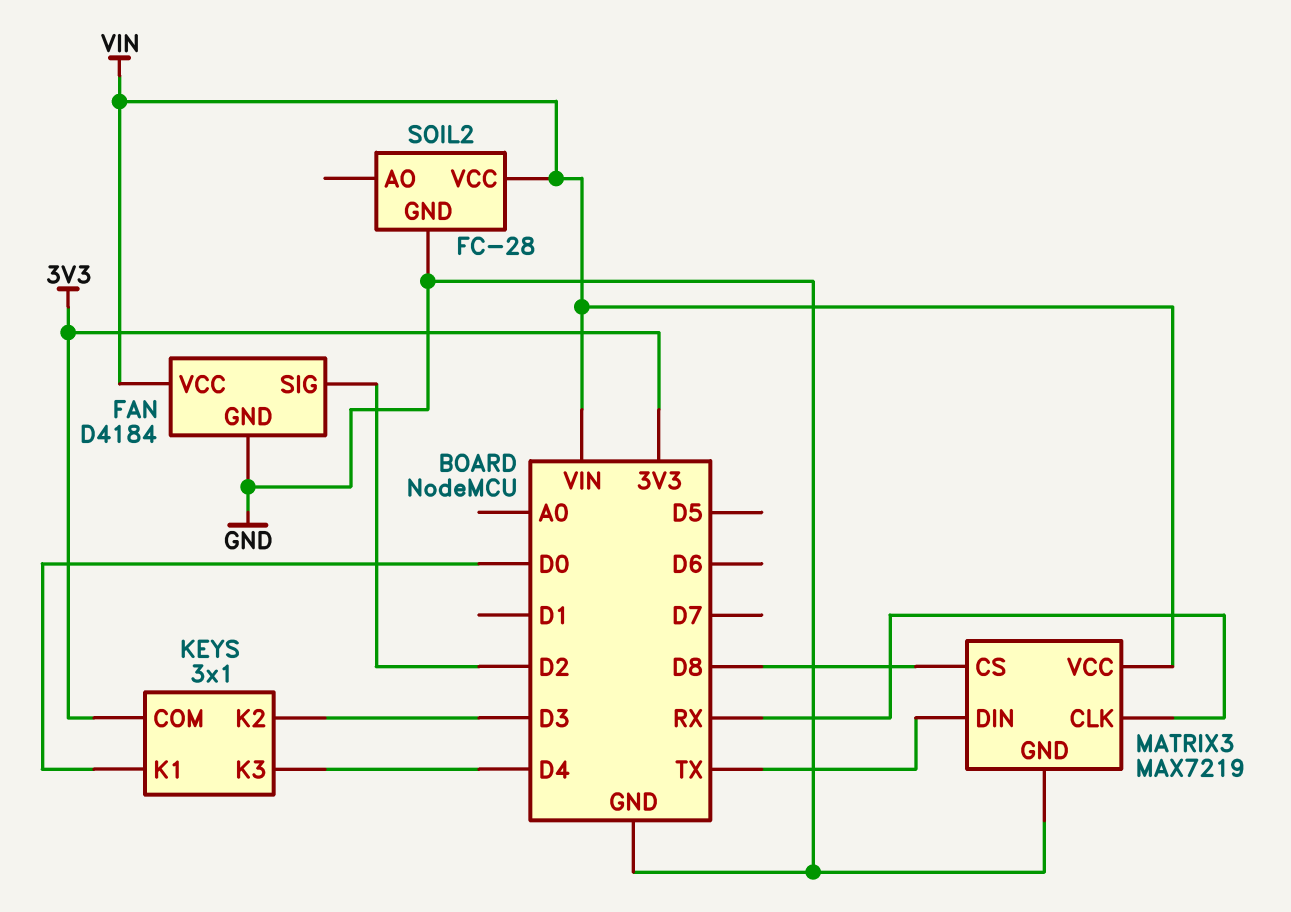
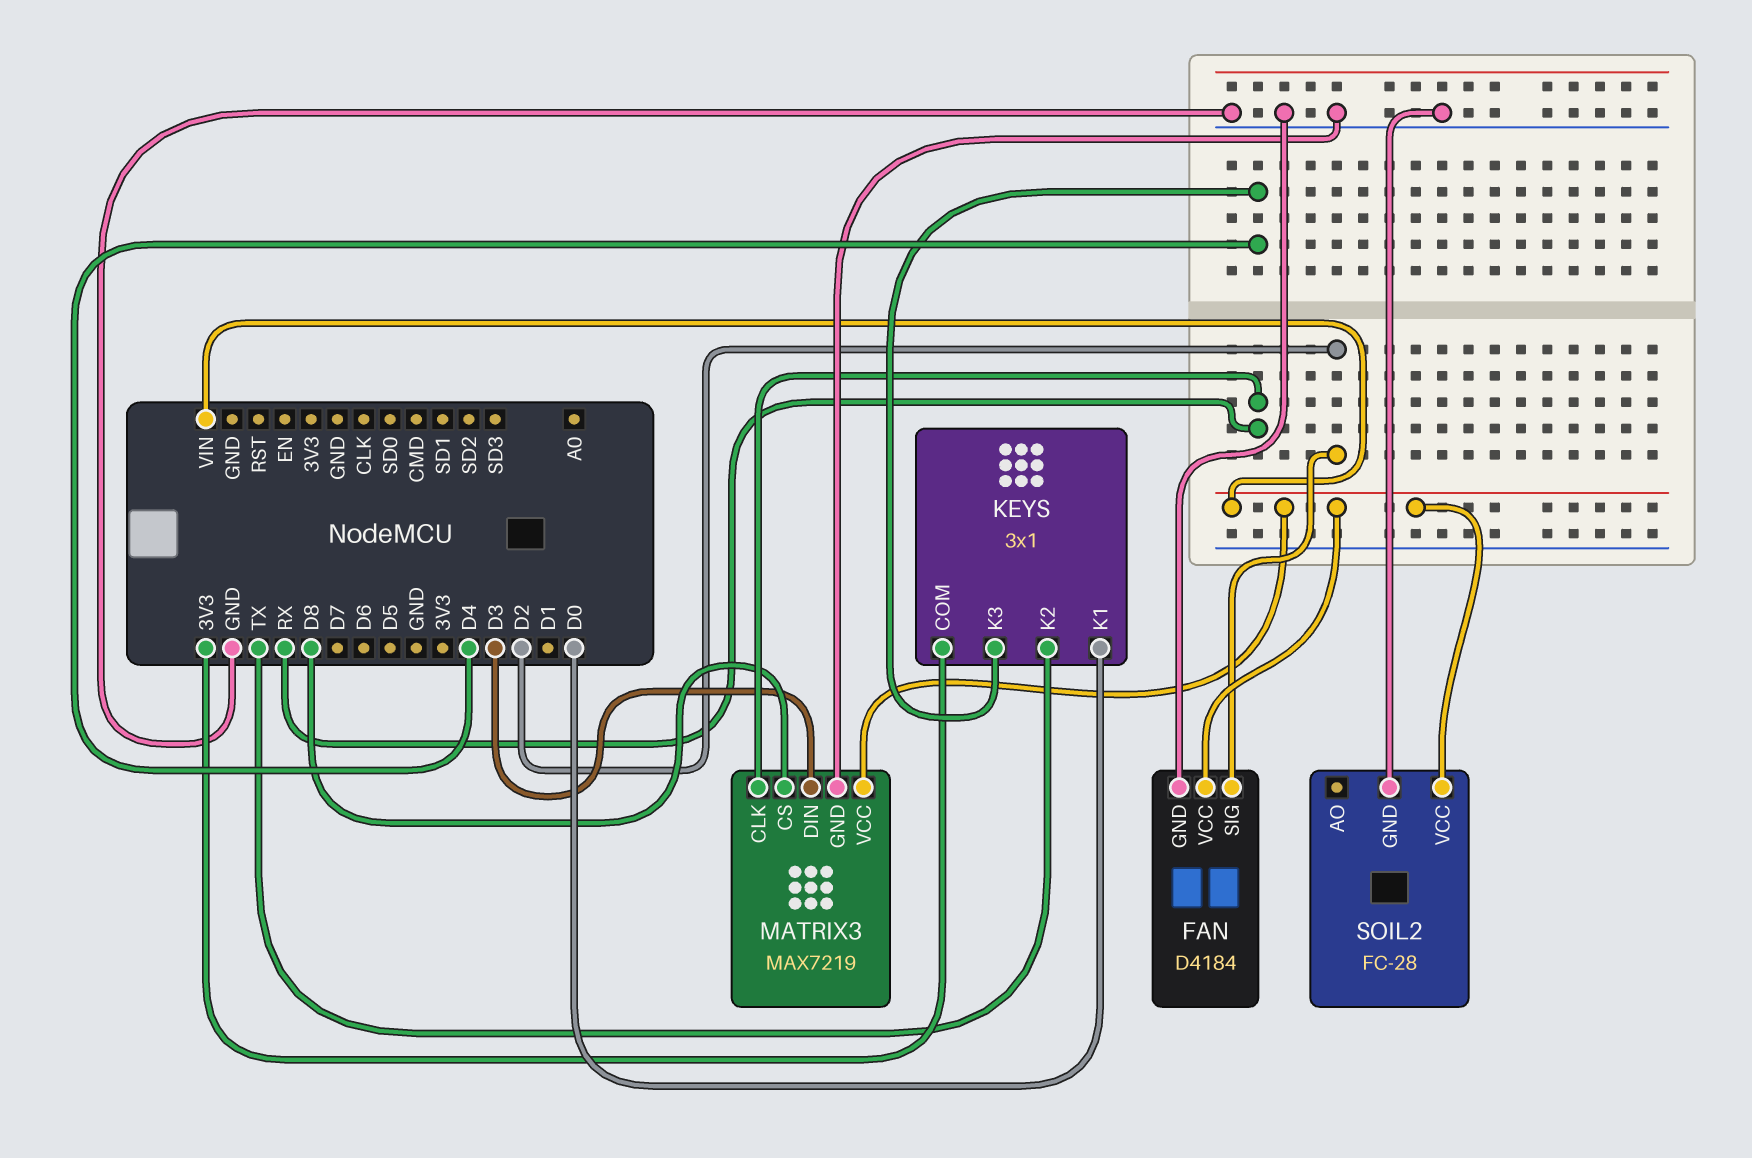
KEYS pin K2: D3 -> TX
MATRIX3 pin DIN: TX -> D3

